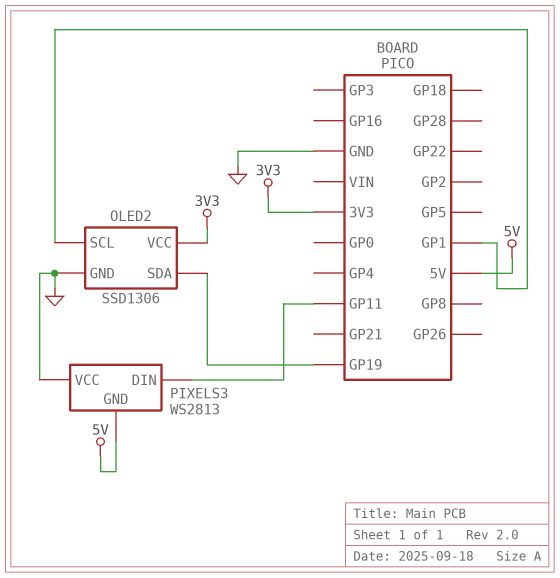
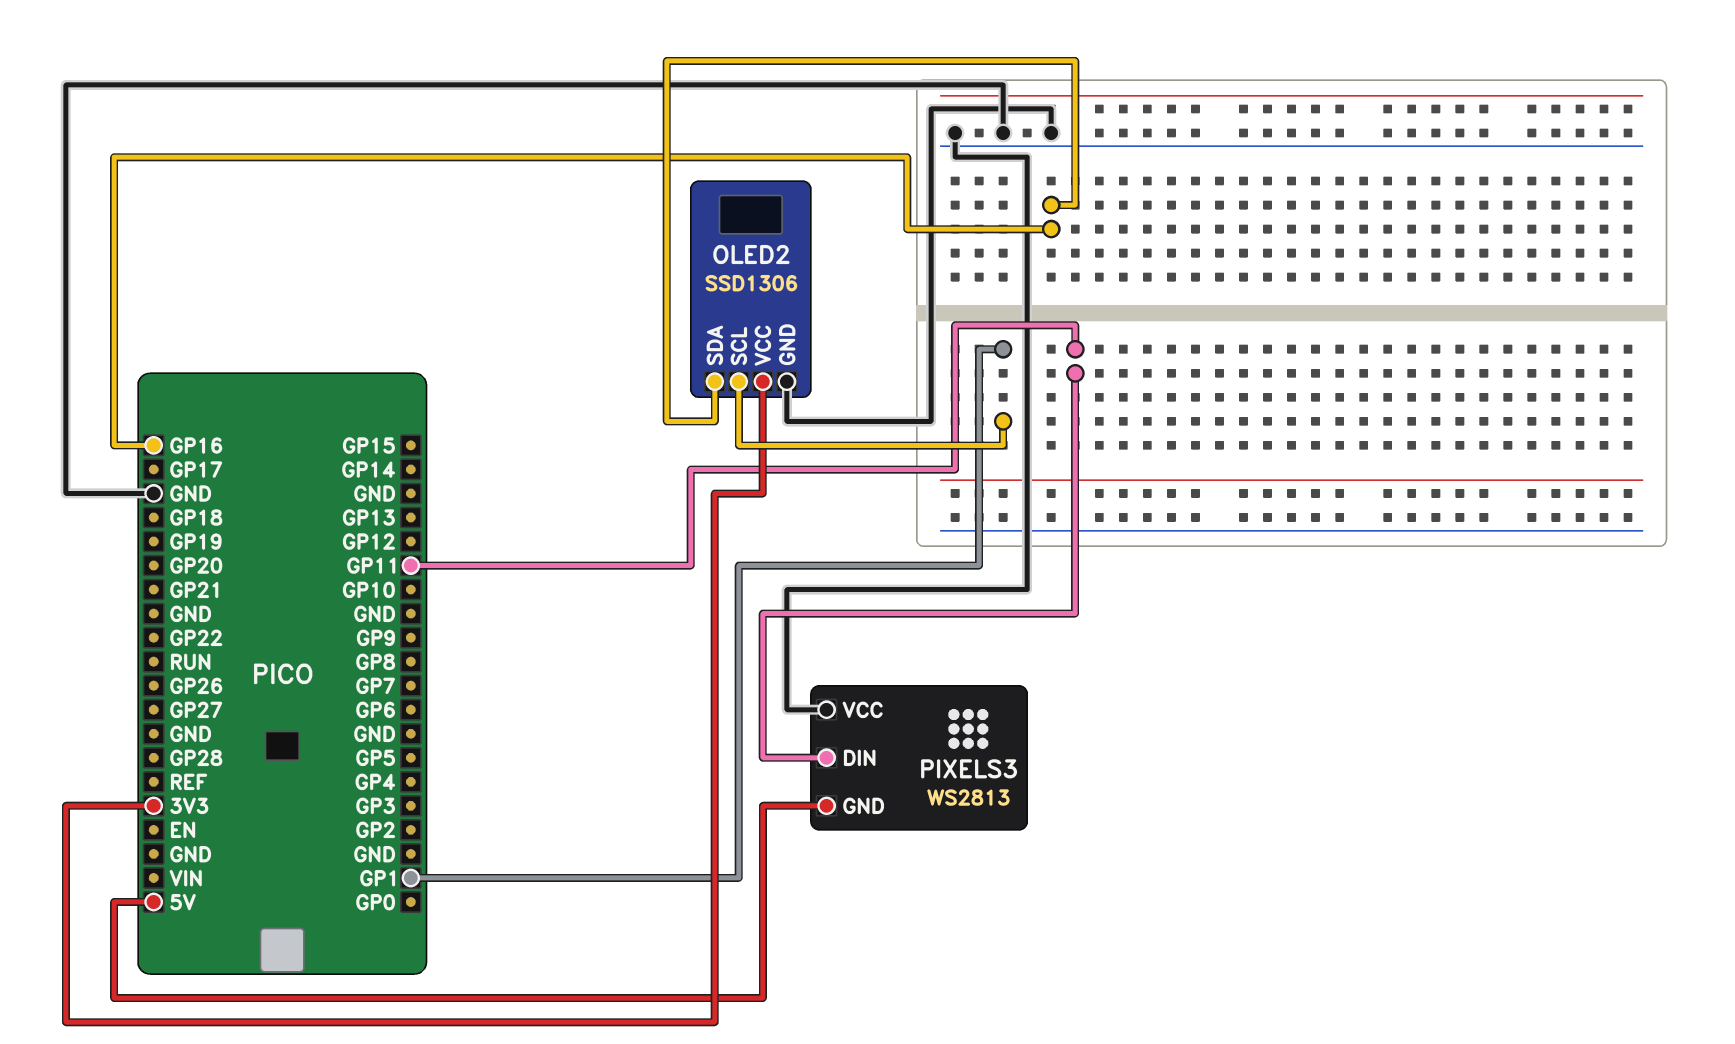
OLED2 pin SDA: GP19 -> GP16

